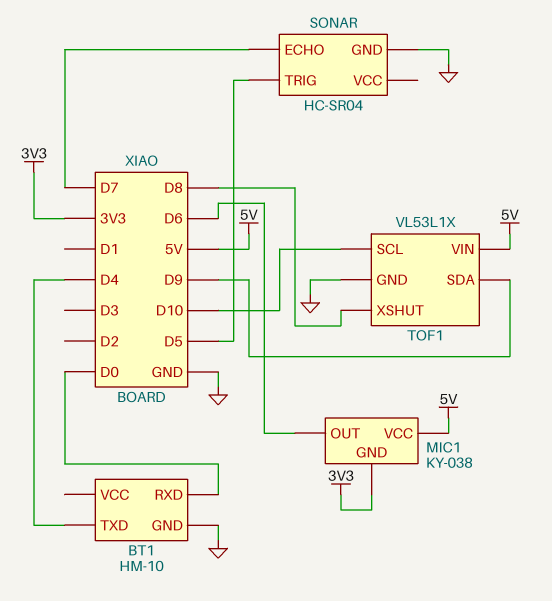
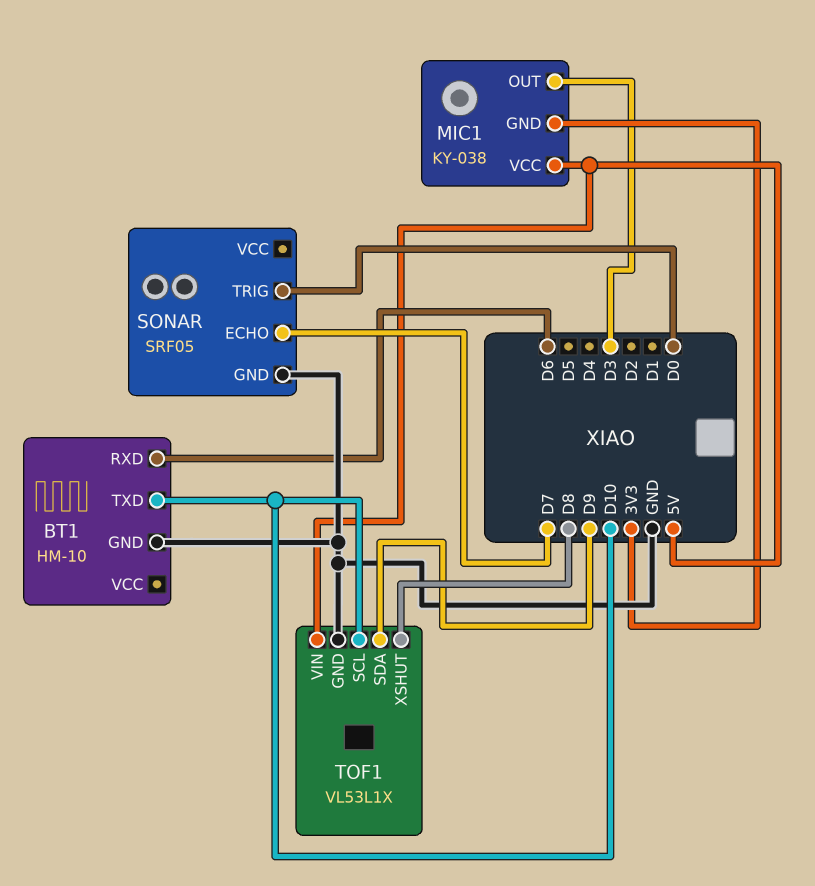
BT1 pin RXD: D0 -> D6
BT1 pin TXD: D4 -> D10
MIC1 pin OUT: D6 -> D3
SONAR: HC-SR04 -> SRF05
SONAR pin TRIG: D5 -> D0

